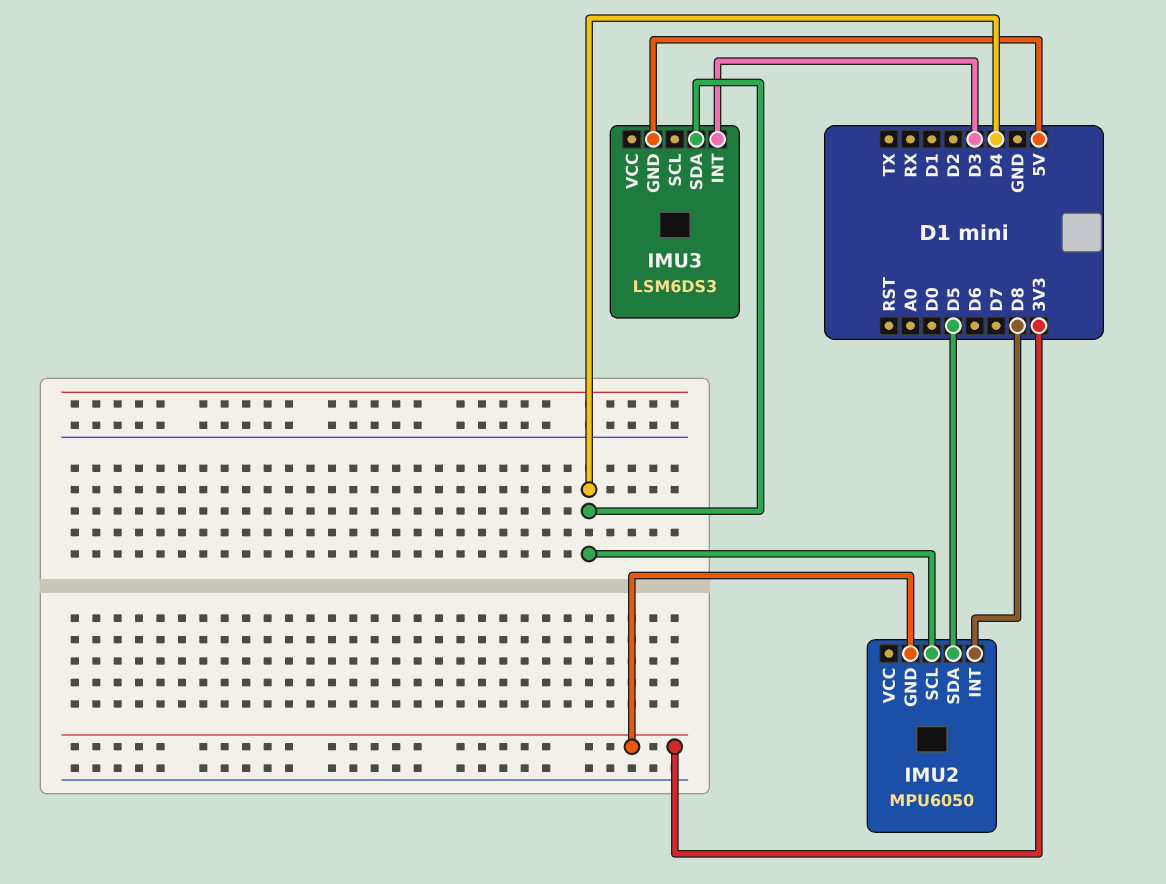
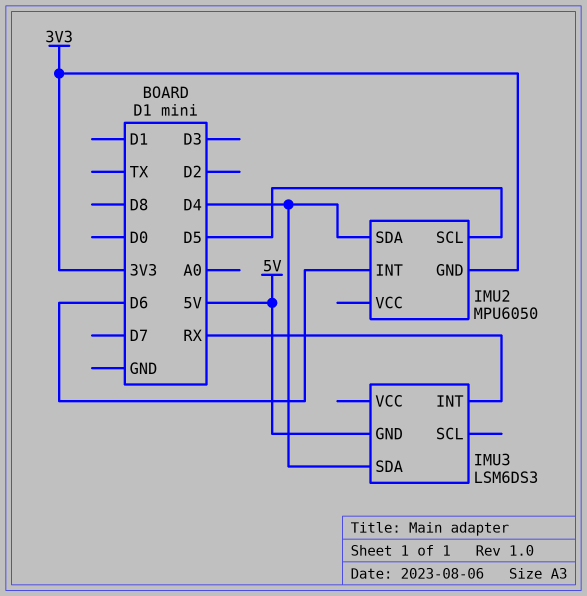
IMU2 pin INT: D8 -> D6
IMU2 pin SCL: D4 -> D5
IMU2 pin SDA: D5 -> D4
IMU3 pin INT: D3 -> RX

